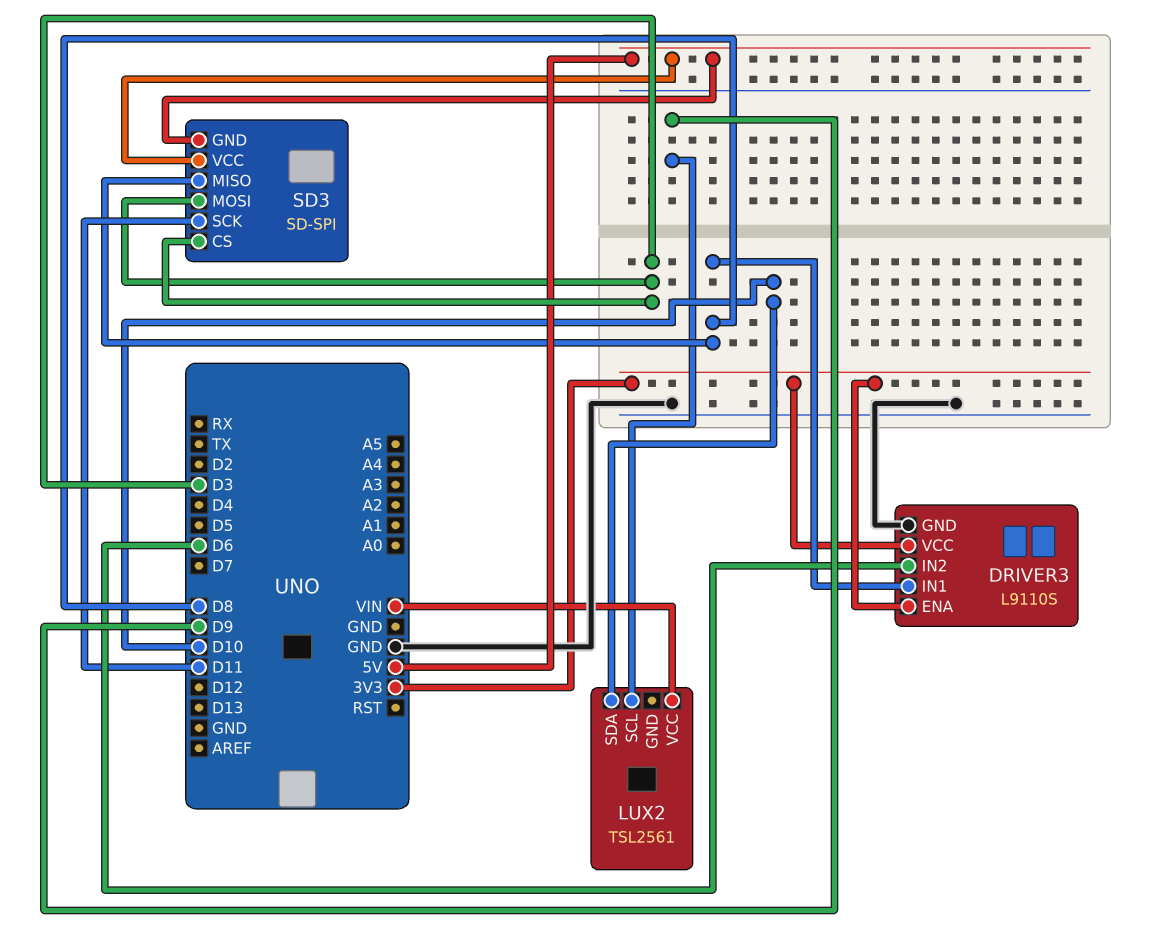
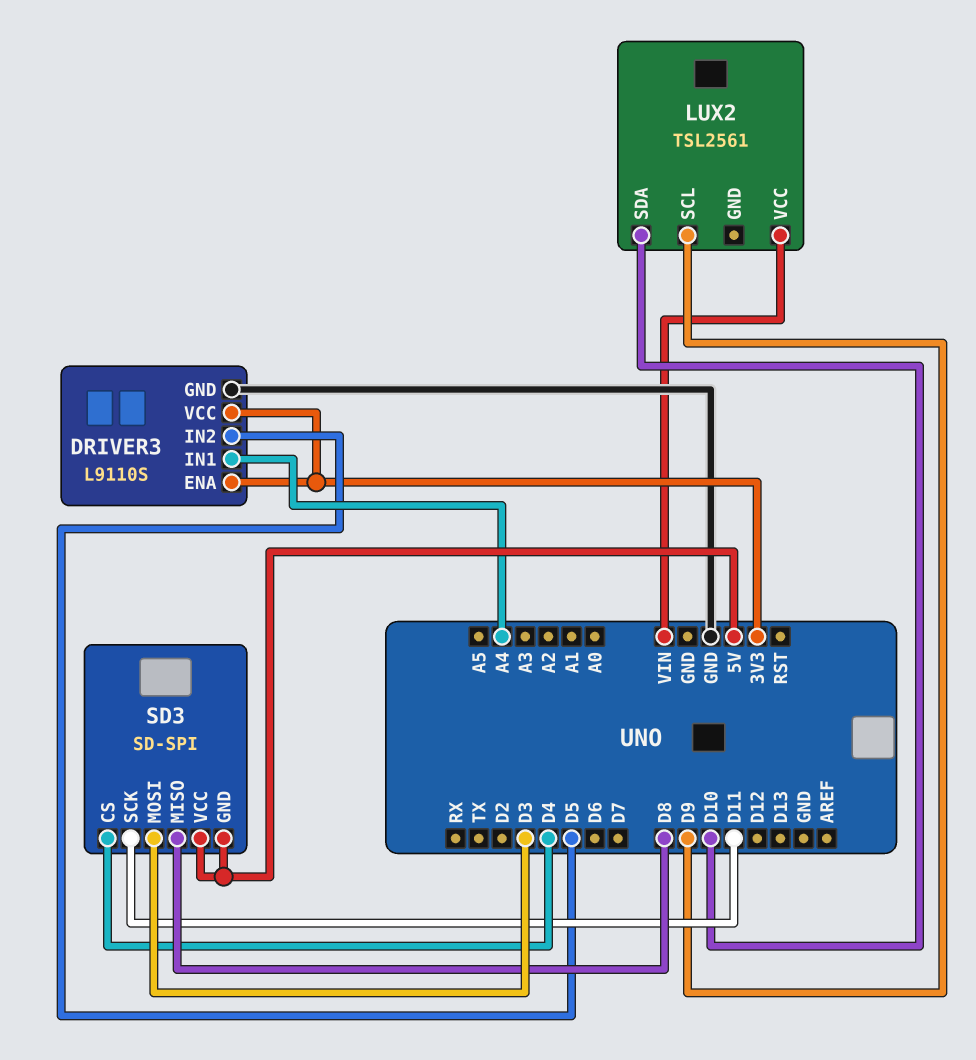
DRIVER3 pin IN1: D8 -> A4
DRIVER3 pin IN2: D6 -> D5
SD3 pin CS: D3 -> D4

